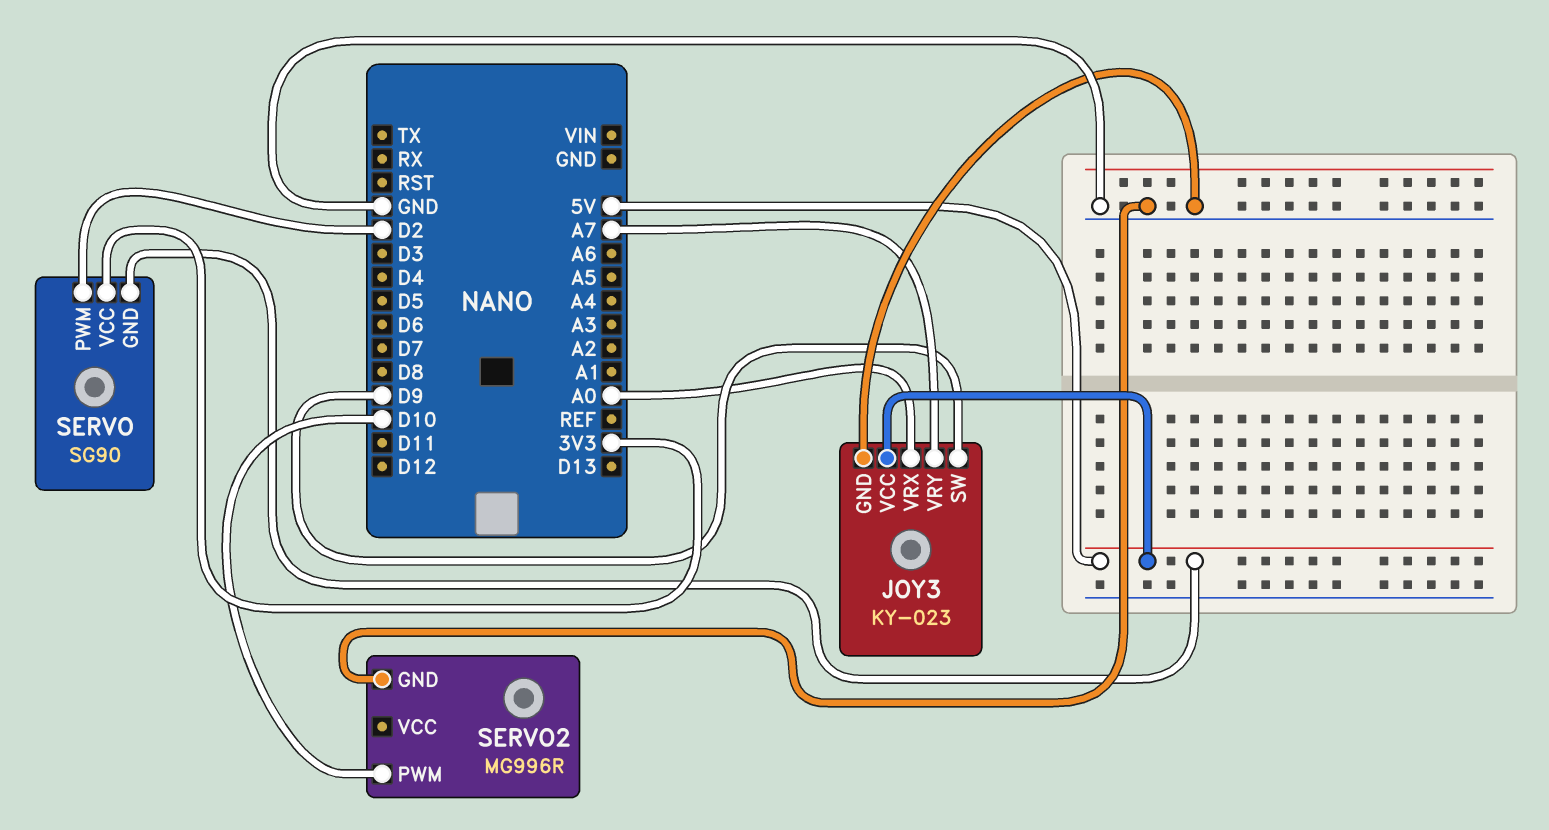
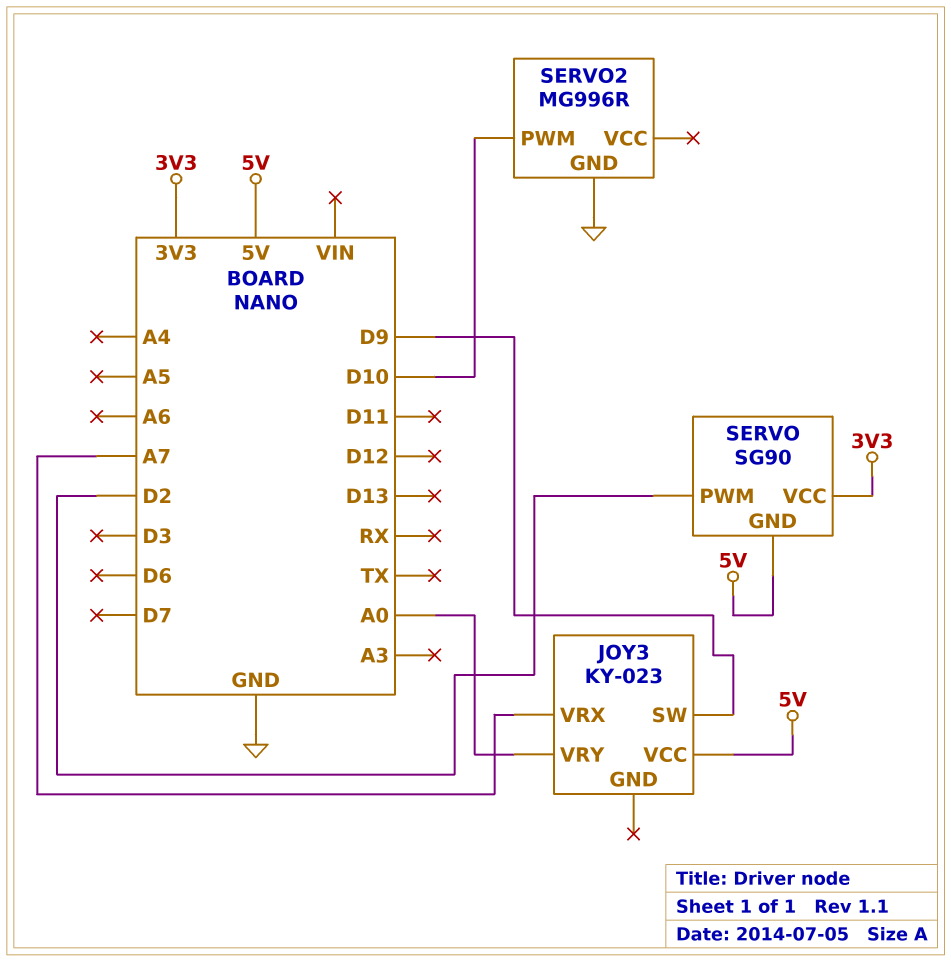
JOY3 pin GND: GND -> none
JOY3 pin VRX: A0 -> A7
JOY3 pin VRY: A7 -> A0

